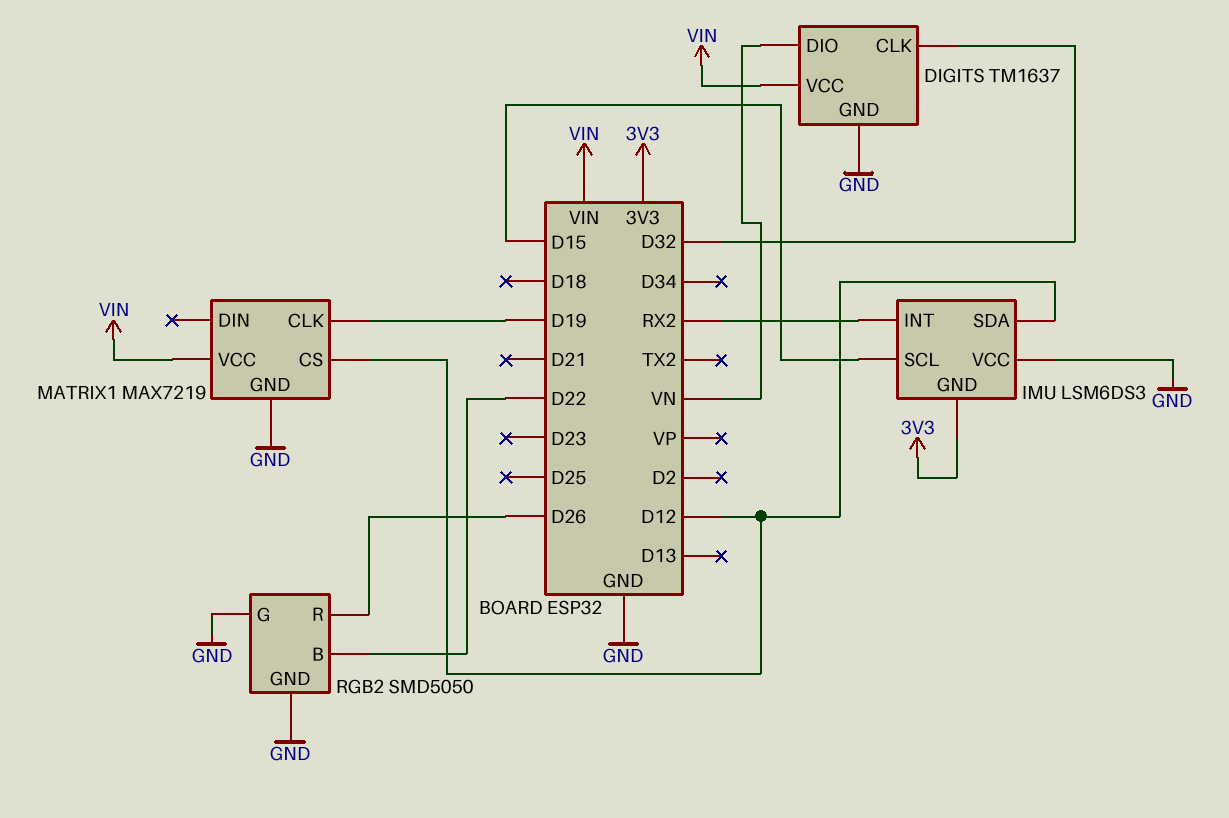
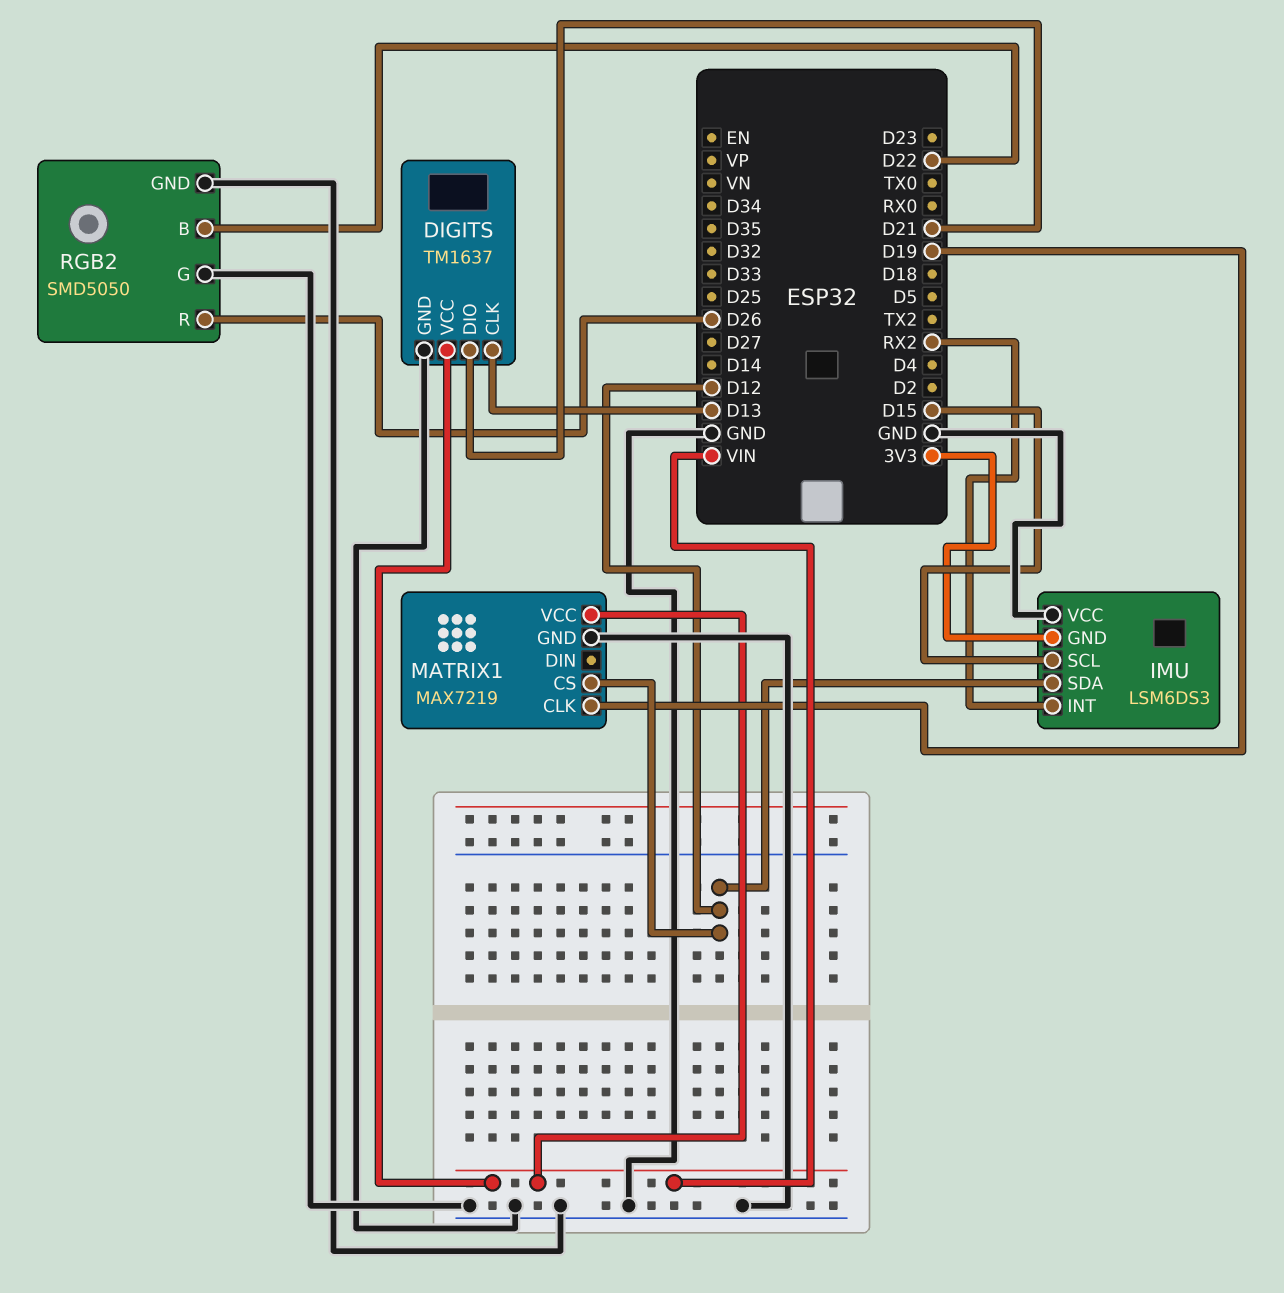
DIGITS pin CLK: D32 -> D13
DIGITS pin DIO: VN -> D21

